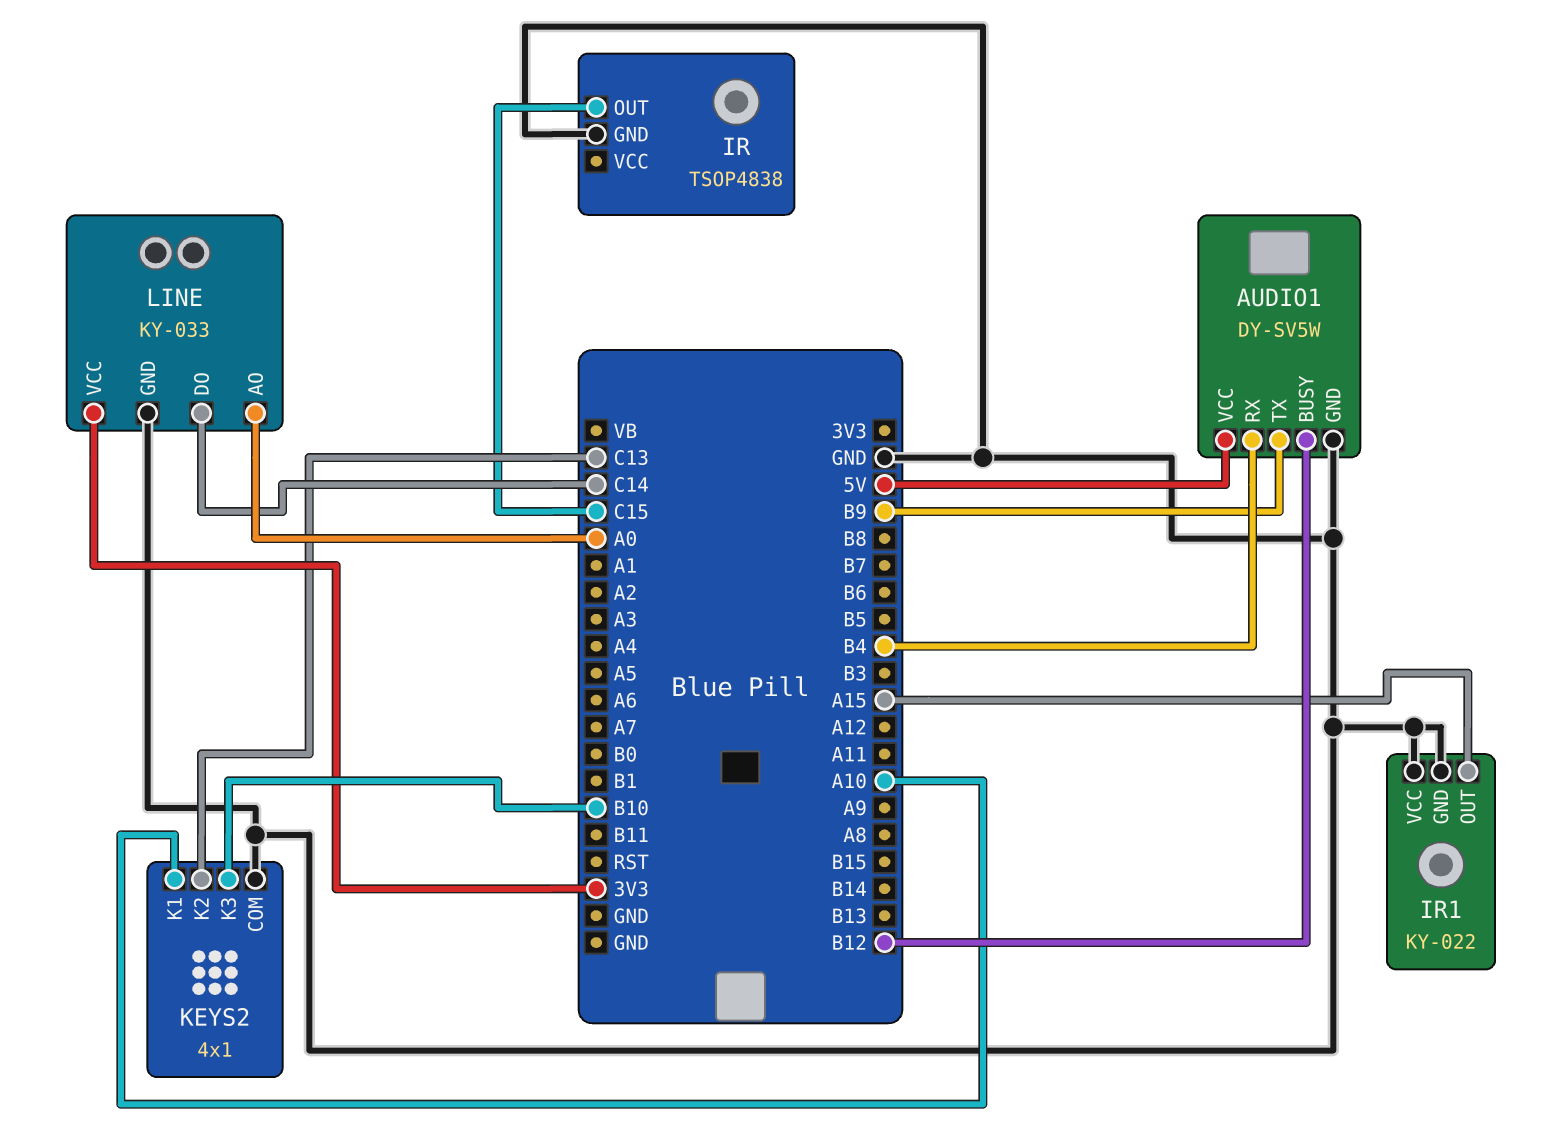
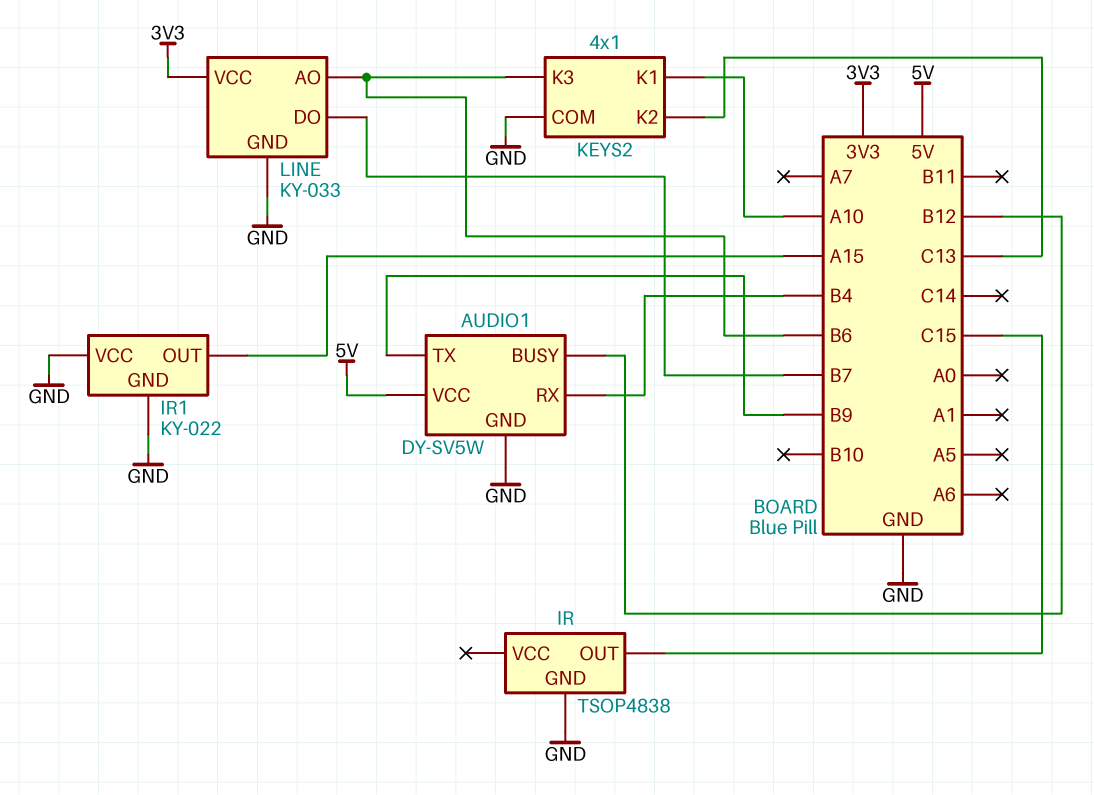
KEYS2 pin K3: B10 -> B6
LINE pin AO: A0 -> B6
LINE pin DO: C14 -> B7

